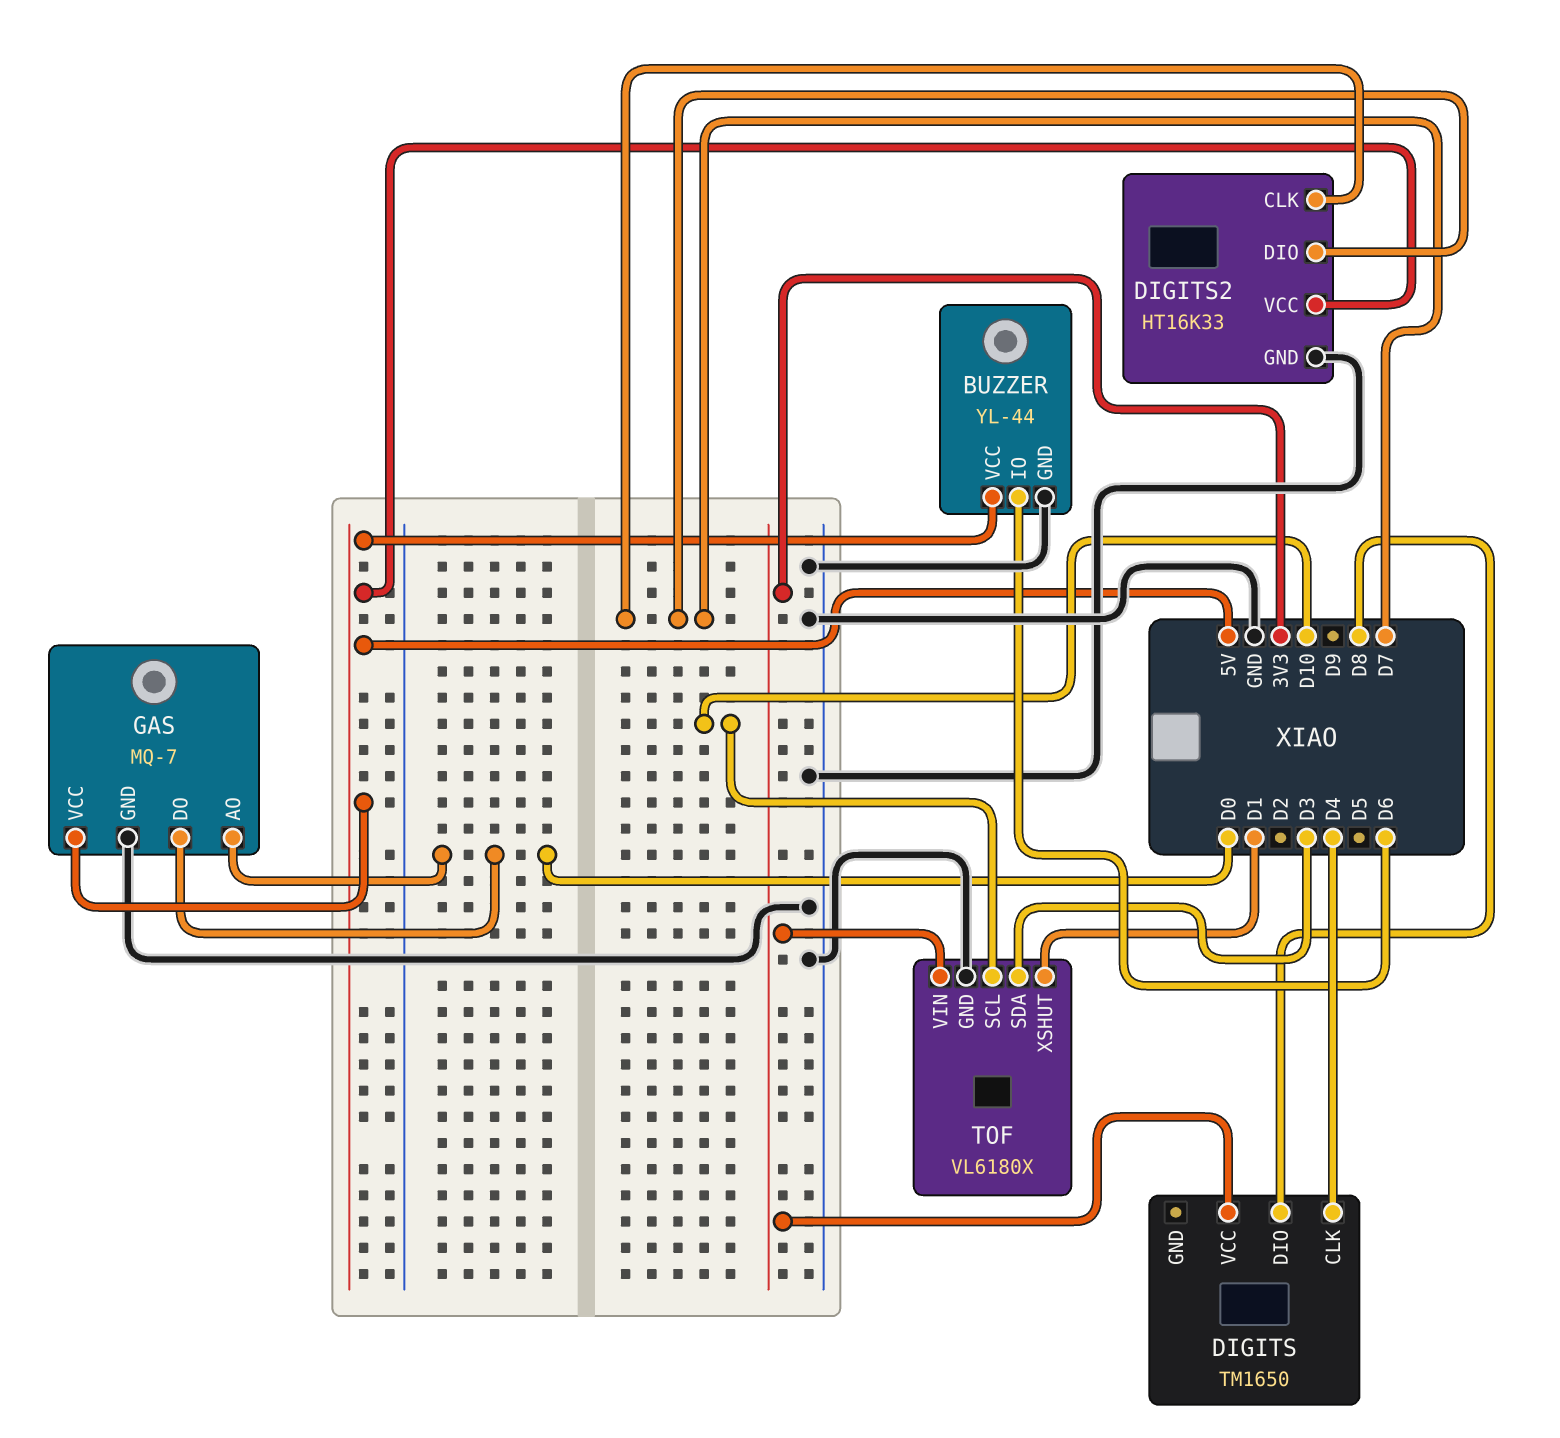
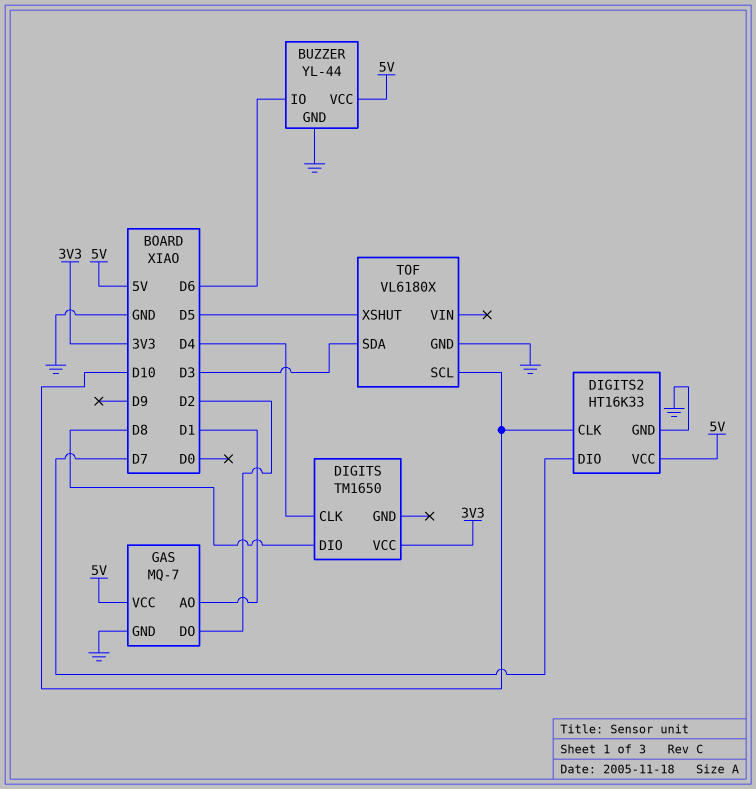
DIGITS2 pin CLK: D7 -> D10
GAS pin AO: D0 -> D1
GAS pin DO: D0 -> D2
TOF pin VIN: 3V3 -> none
TOF pin XSHUT: D1 -> D5

